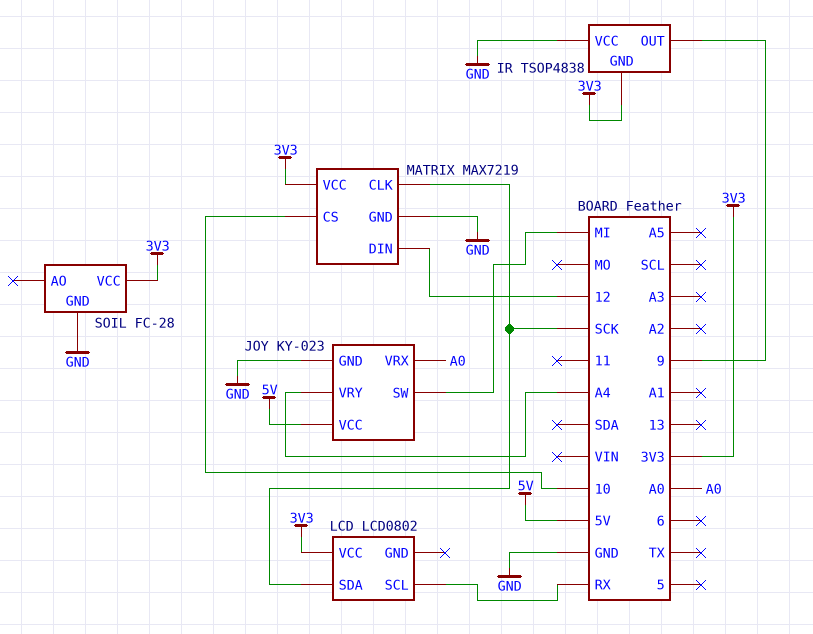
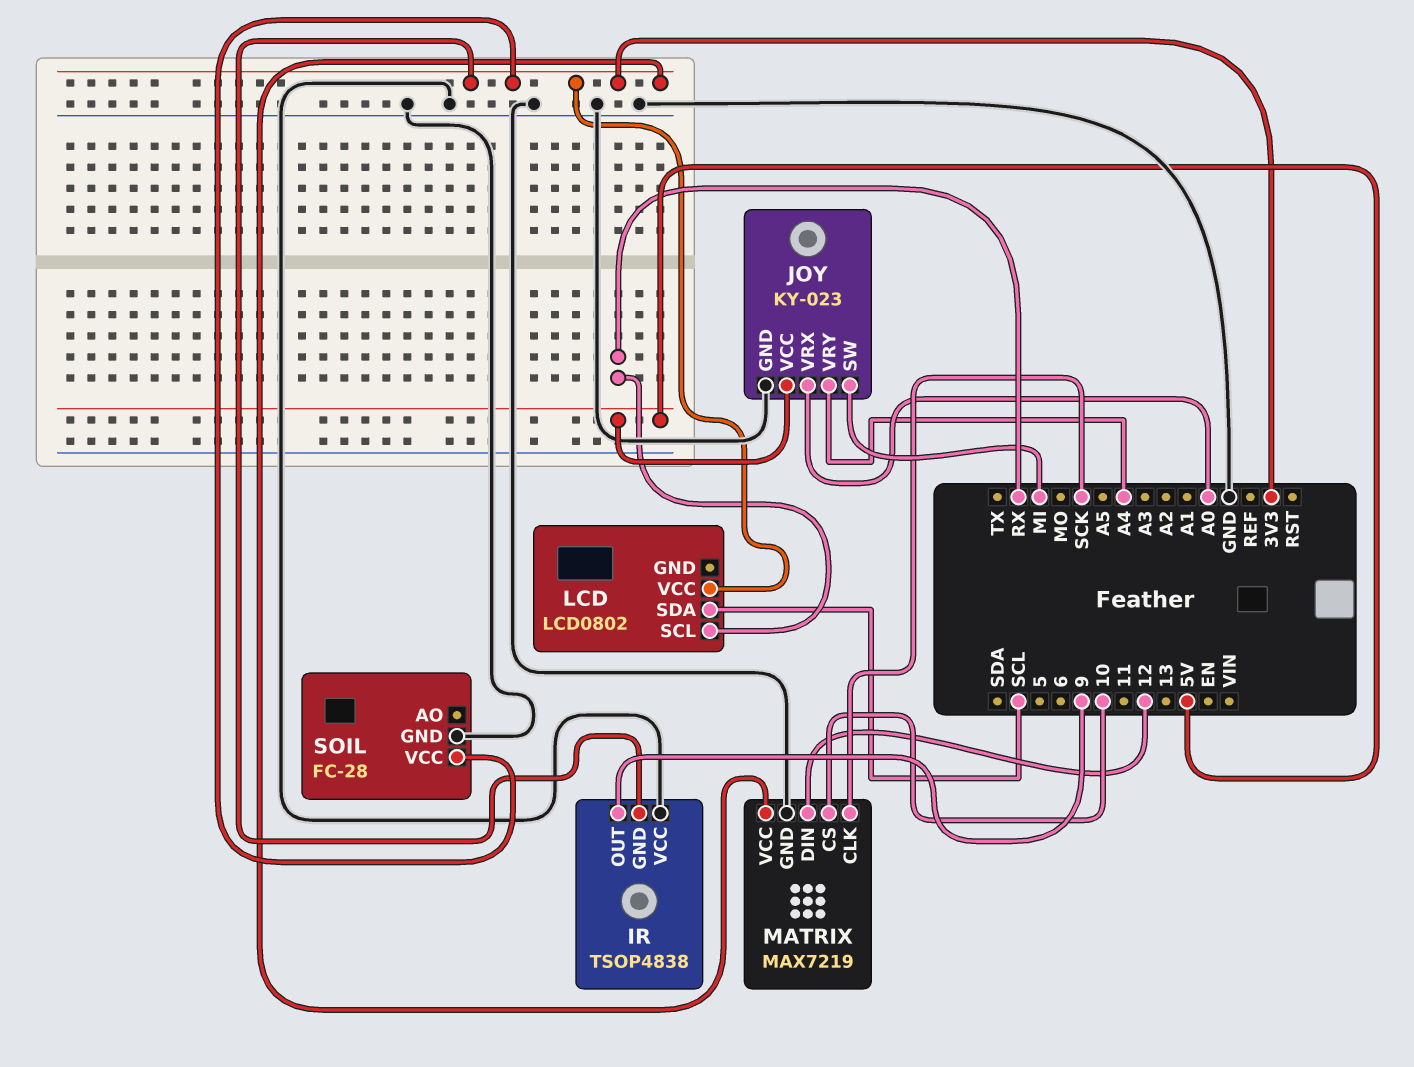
LCD pin SDA: SCK -> SCL

